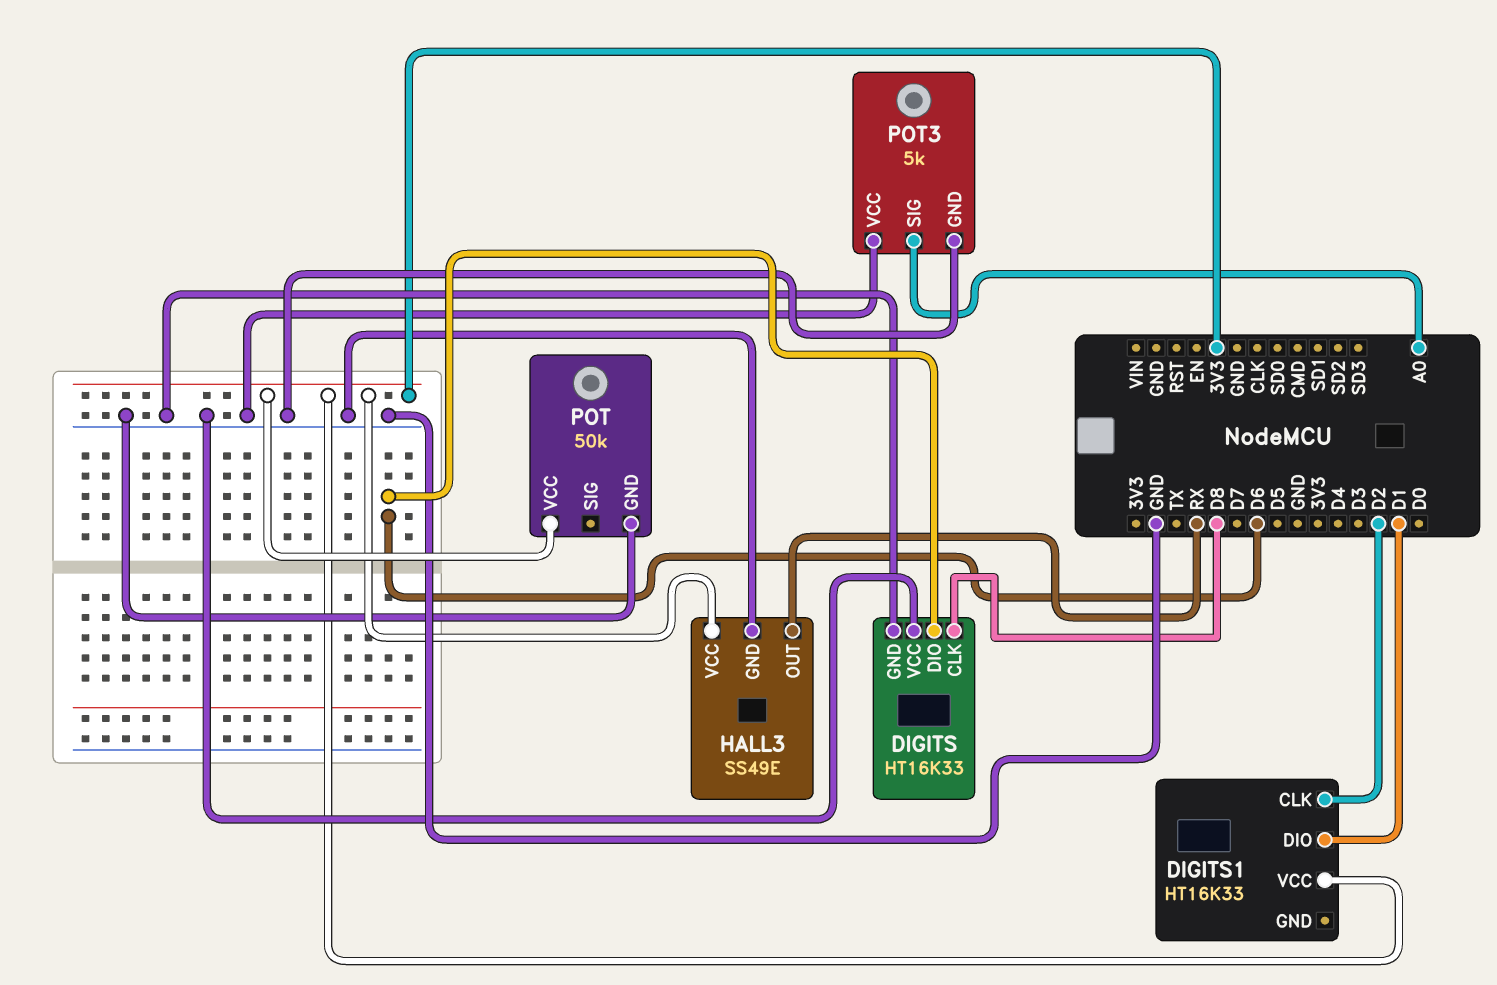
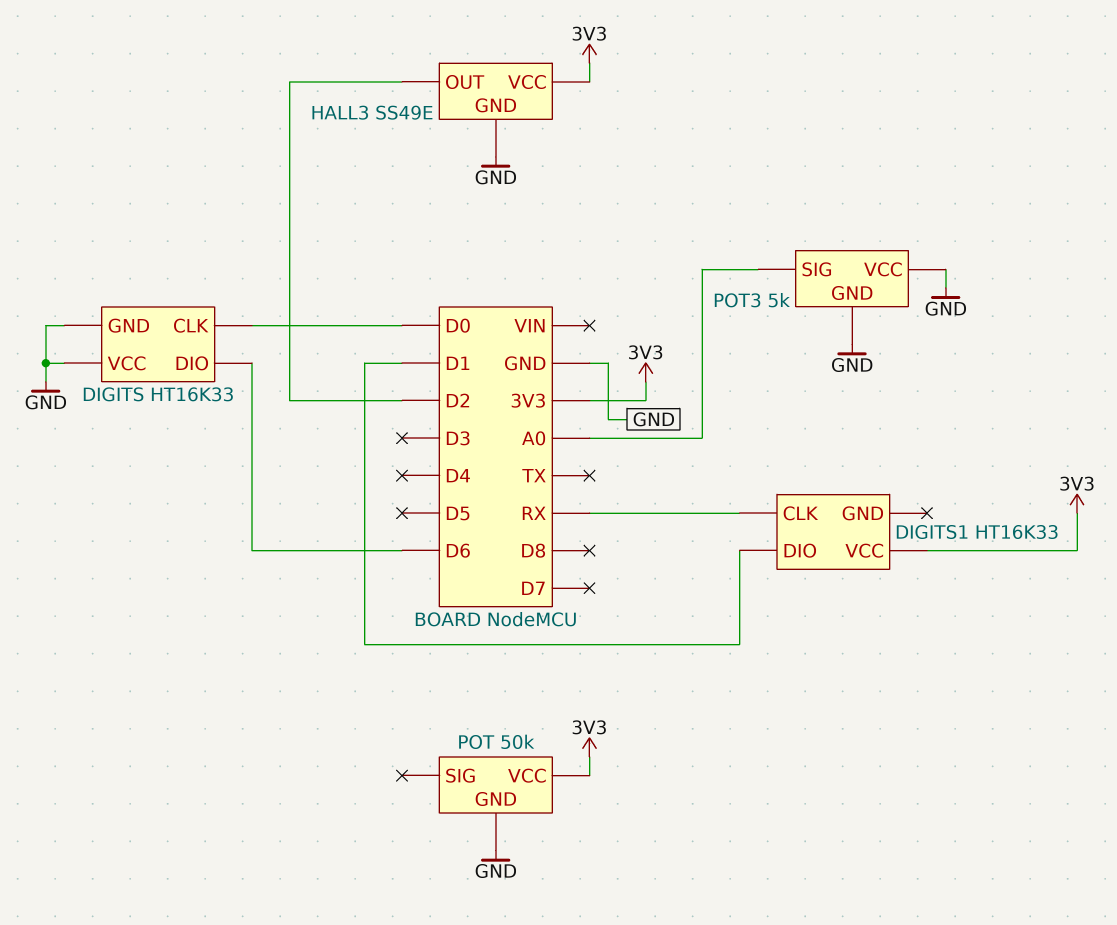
DIGITS pin CLK: D8 -> D0
DIGITS1 pin CLK: D2 -> RX
HALL3 pin OUT: RX -> D2

